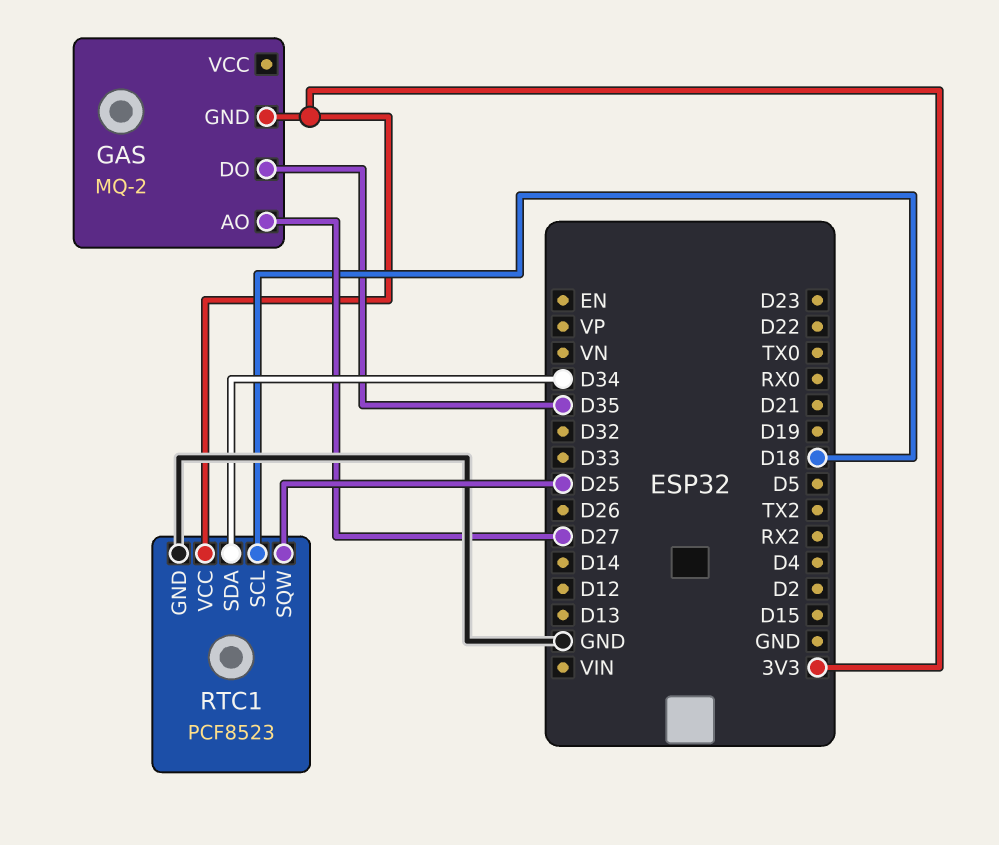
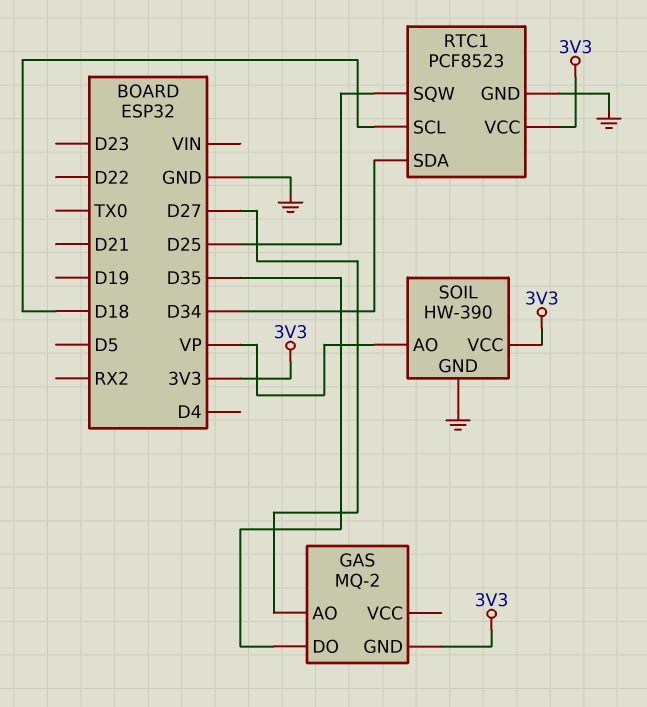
SOIL: none -> HW-390
SOIL pin AO: none -> VP
SOIL pin GND: none -> GND
SOIL pin VCC: none -> 3V3

